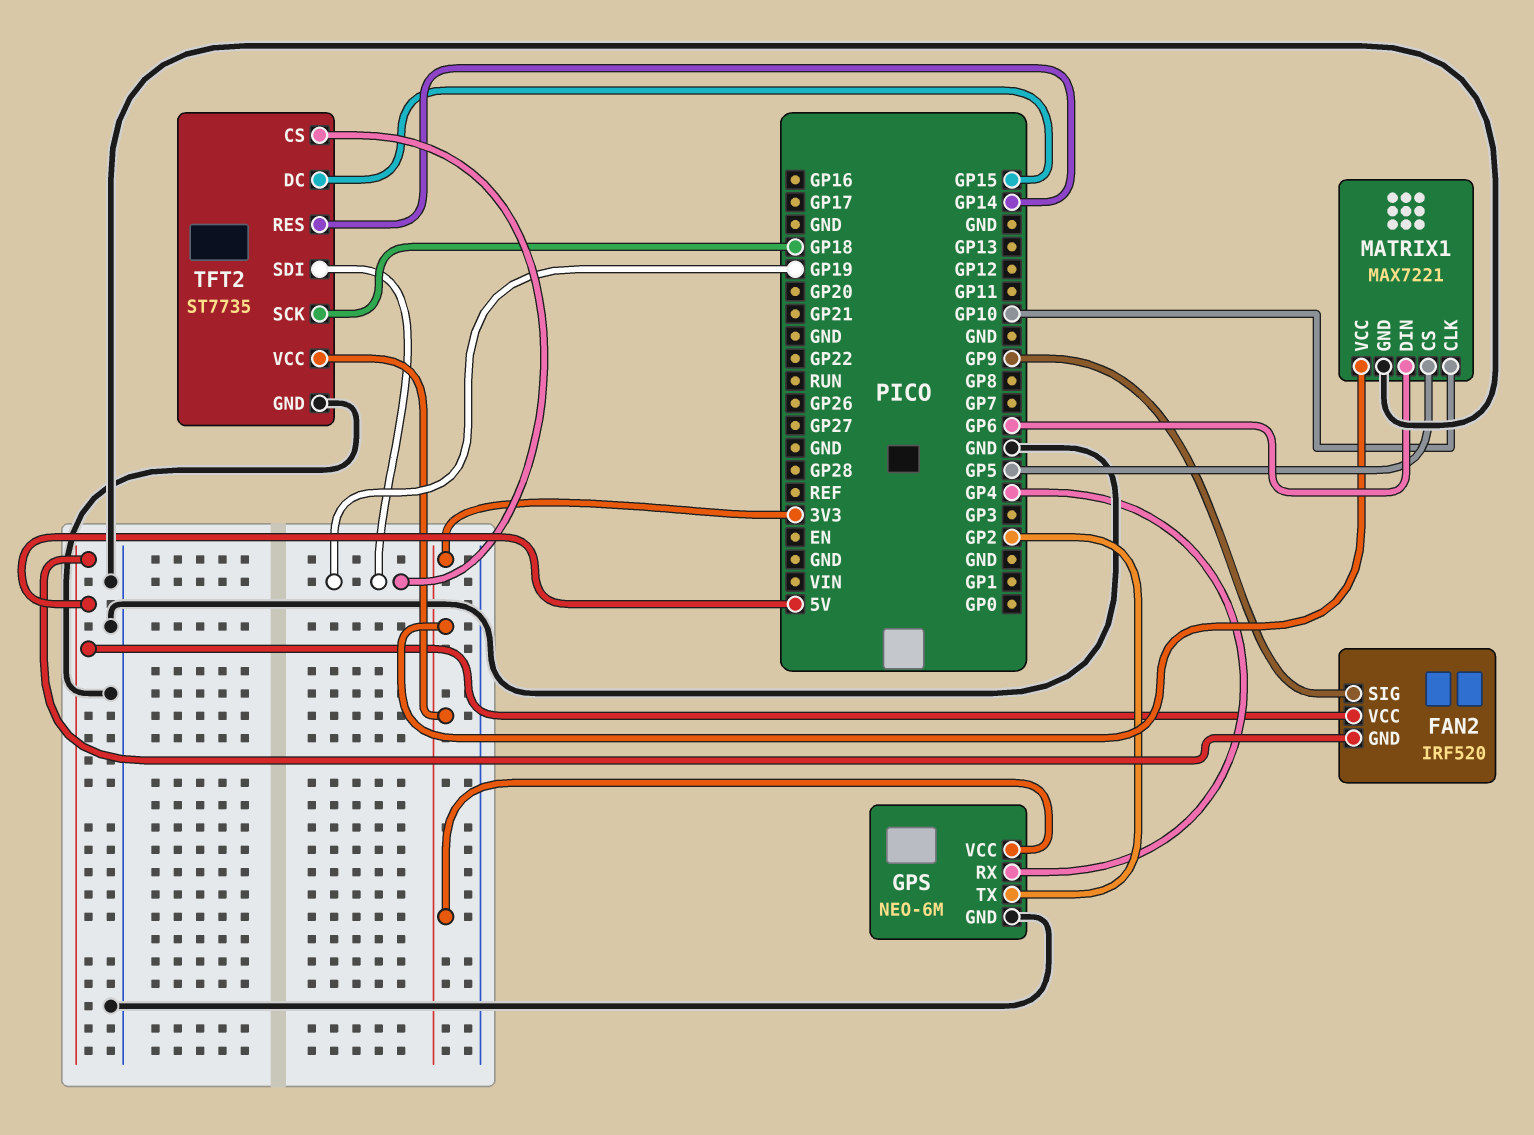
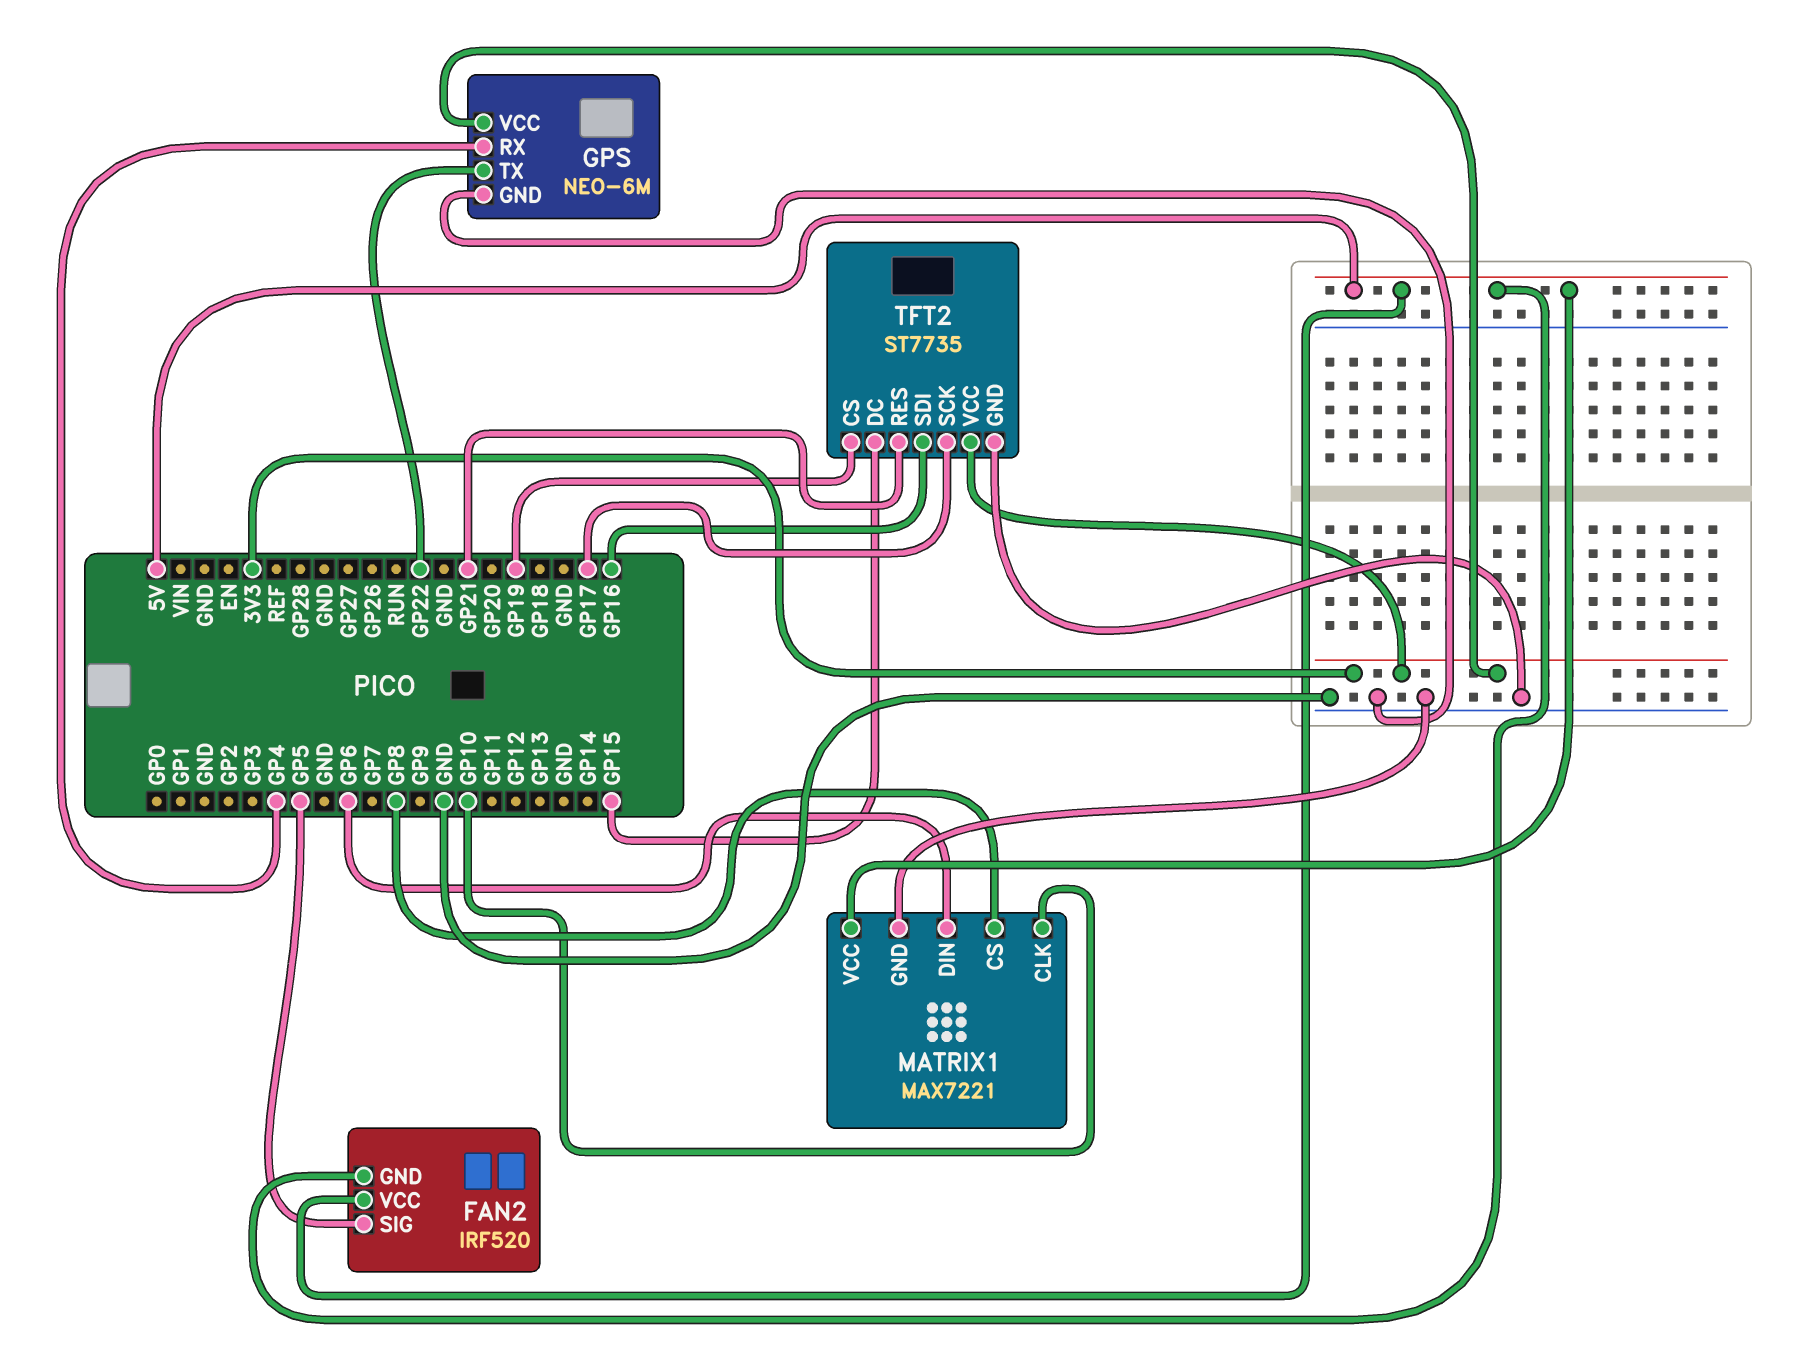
FAN2 pin SIG: GP9 -> GP5
GPS pin TX: GP2 -> GP22
MATRIX1 pin CS: GP5 -> GP8
MATRIX1 pin VCC: 3V3 -> 5V
TFT2 pin RES: GP14 -> GP21
TFT2 pin SCK: GP18 -> GP17
TFT2 pin SDI: GP19 -> GP16

